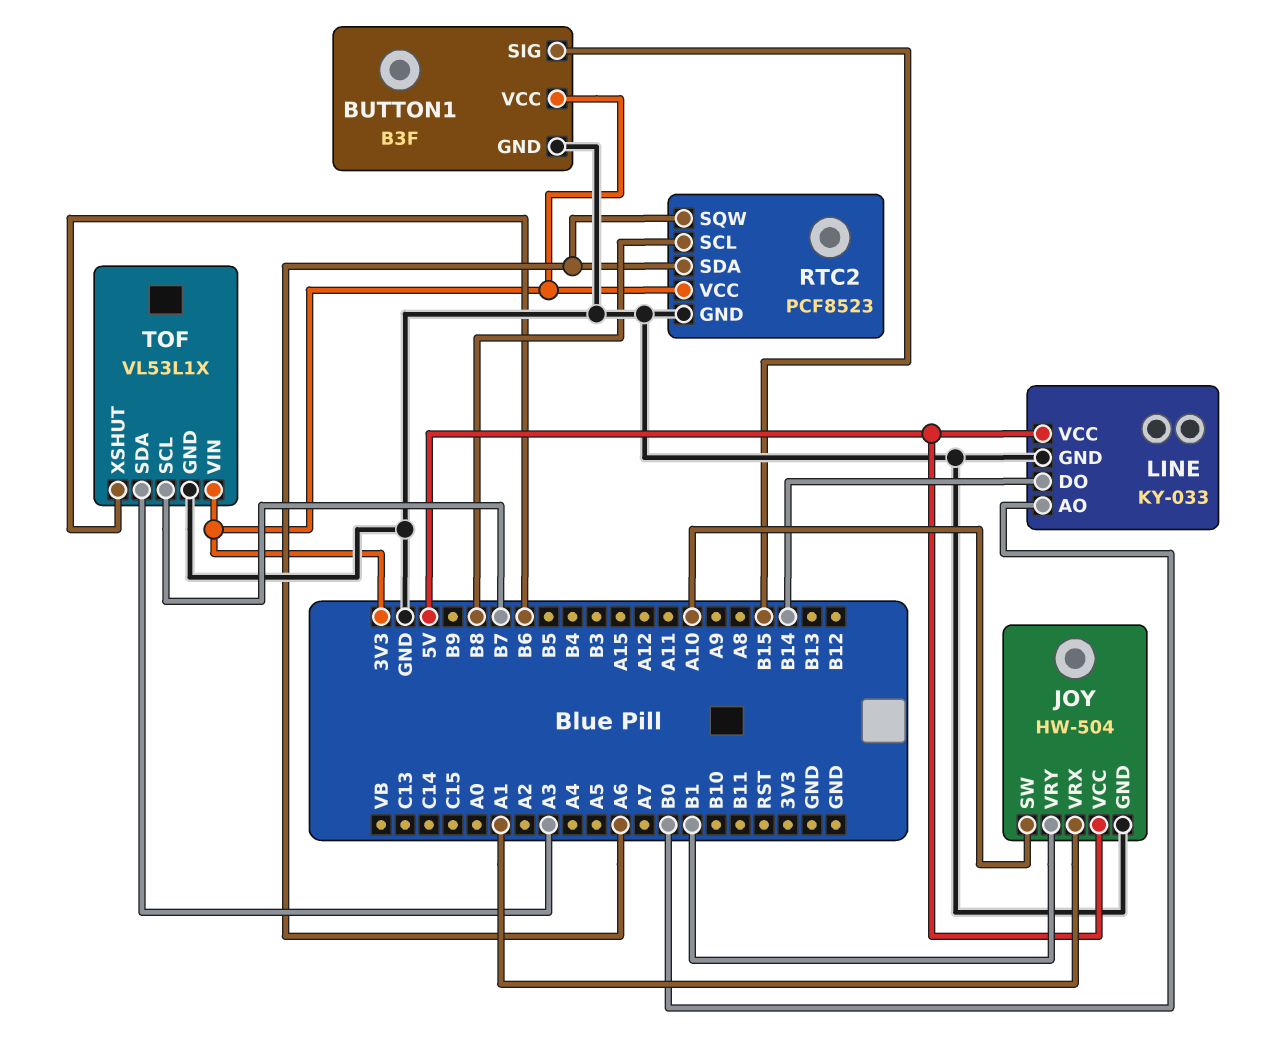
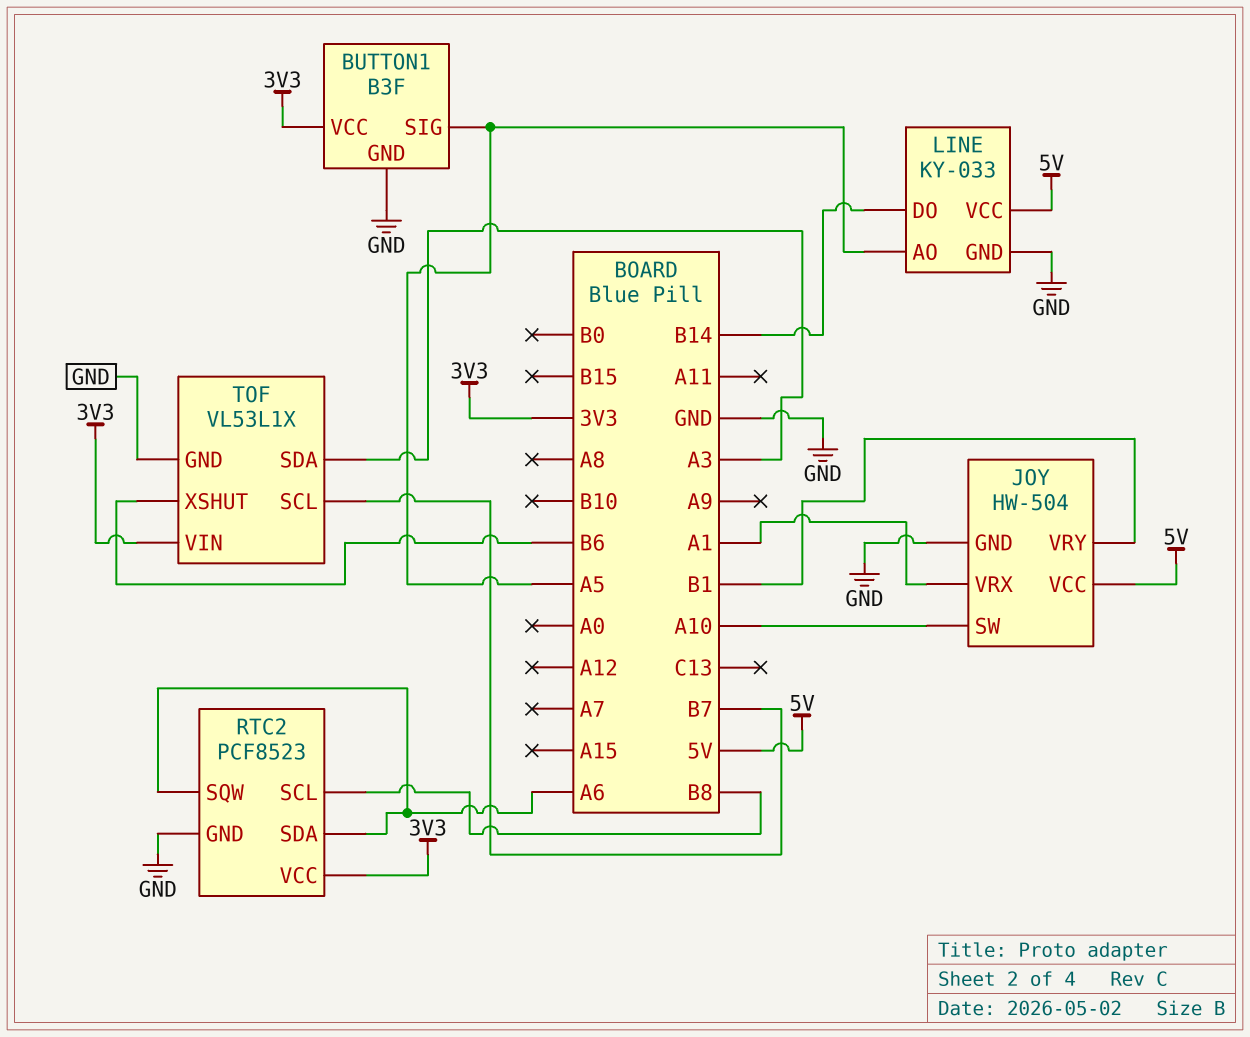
BUTTON1 pin SIG: B15 -> A5
LINE pin AO: B0 -> A5

